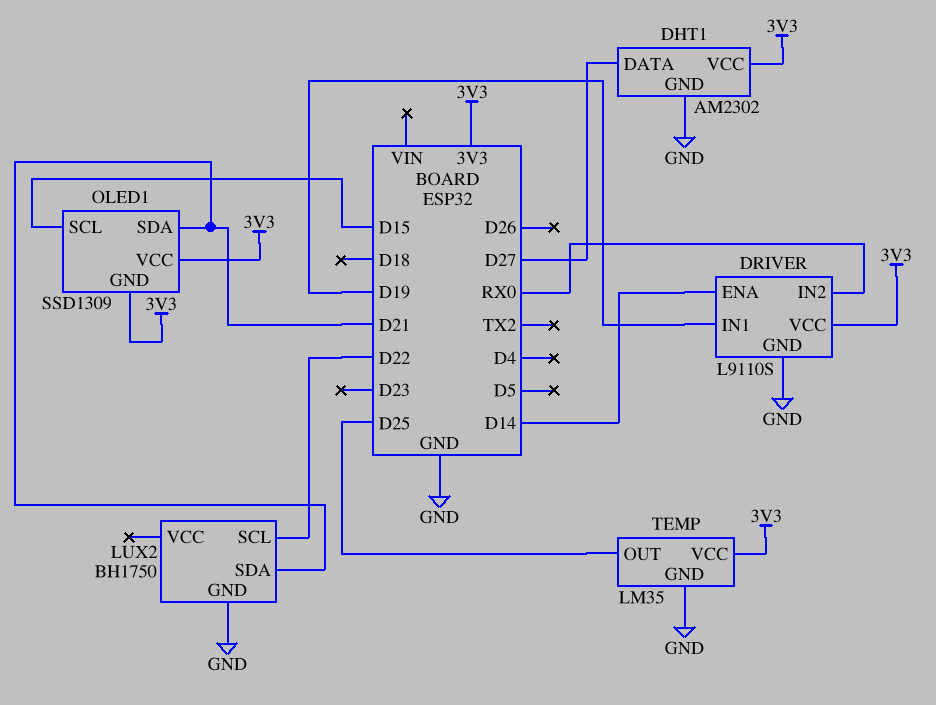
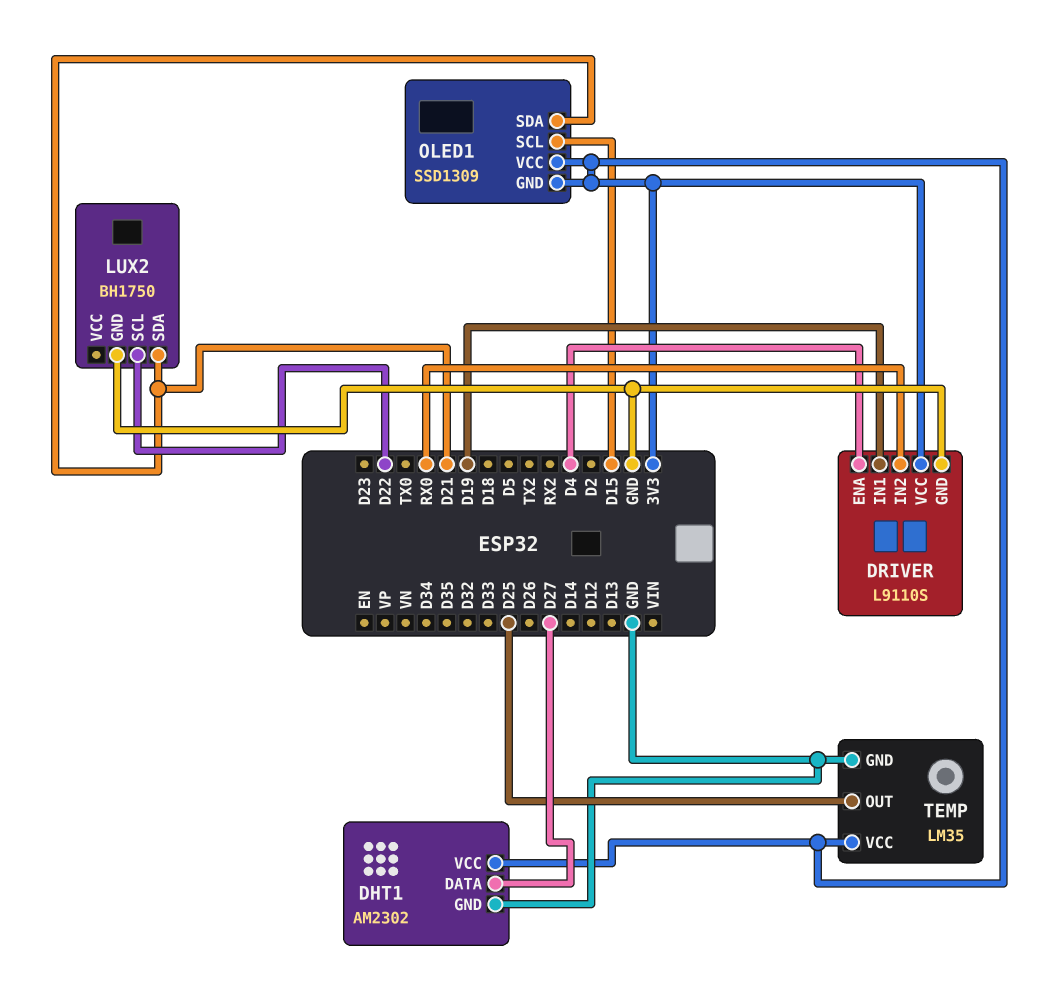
DRIVER pin ENA: D14 -> D4

